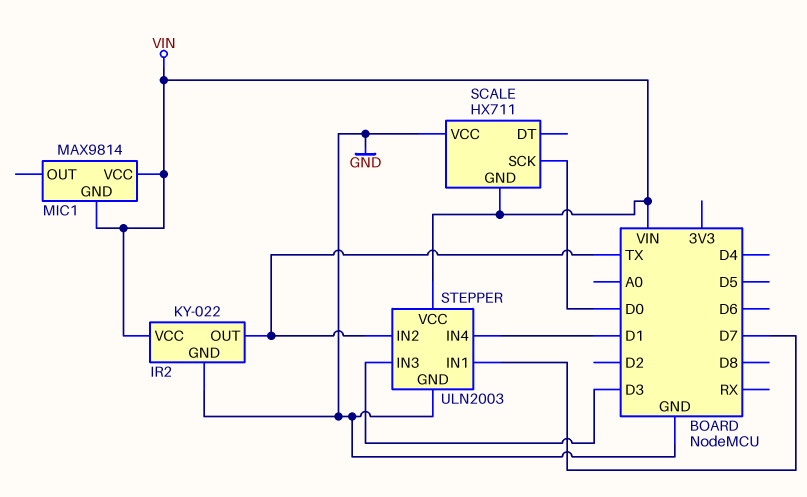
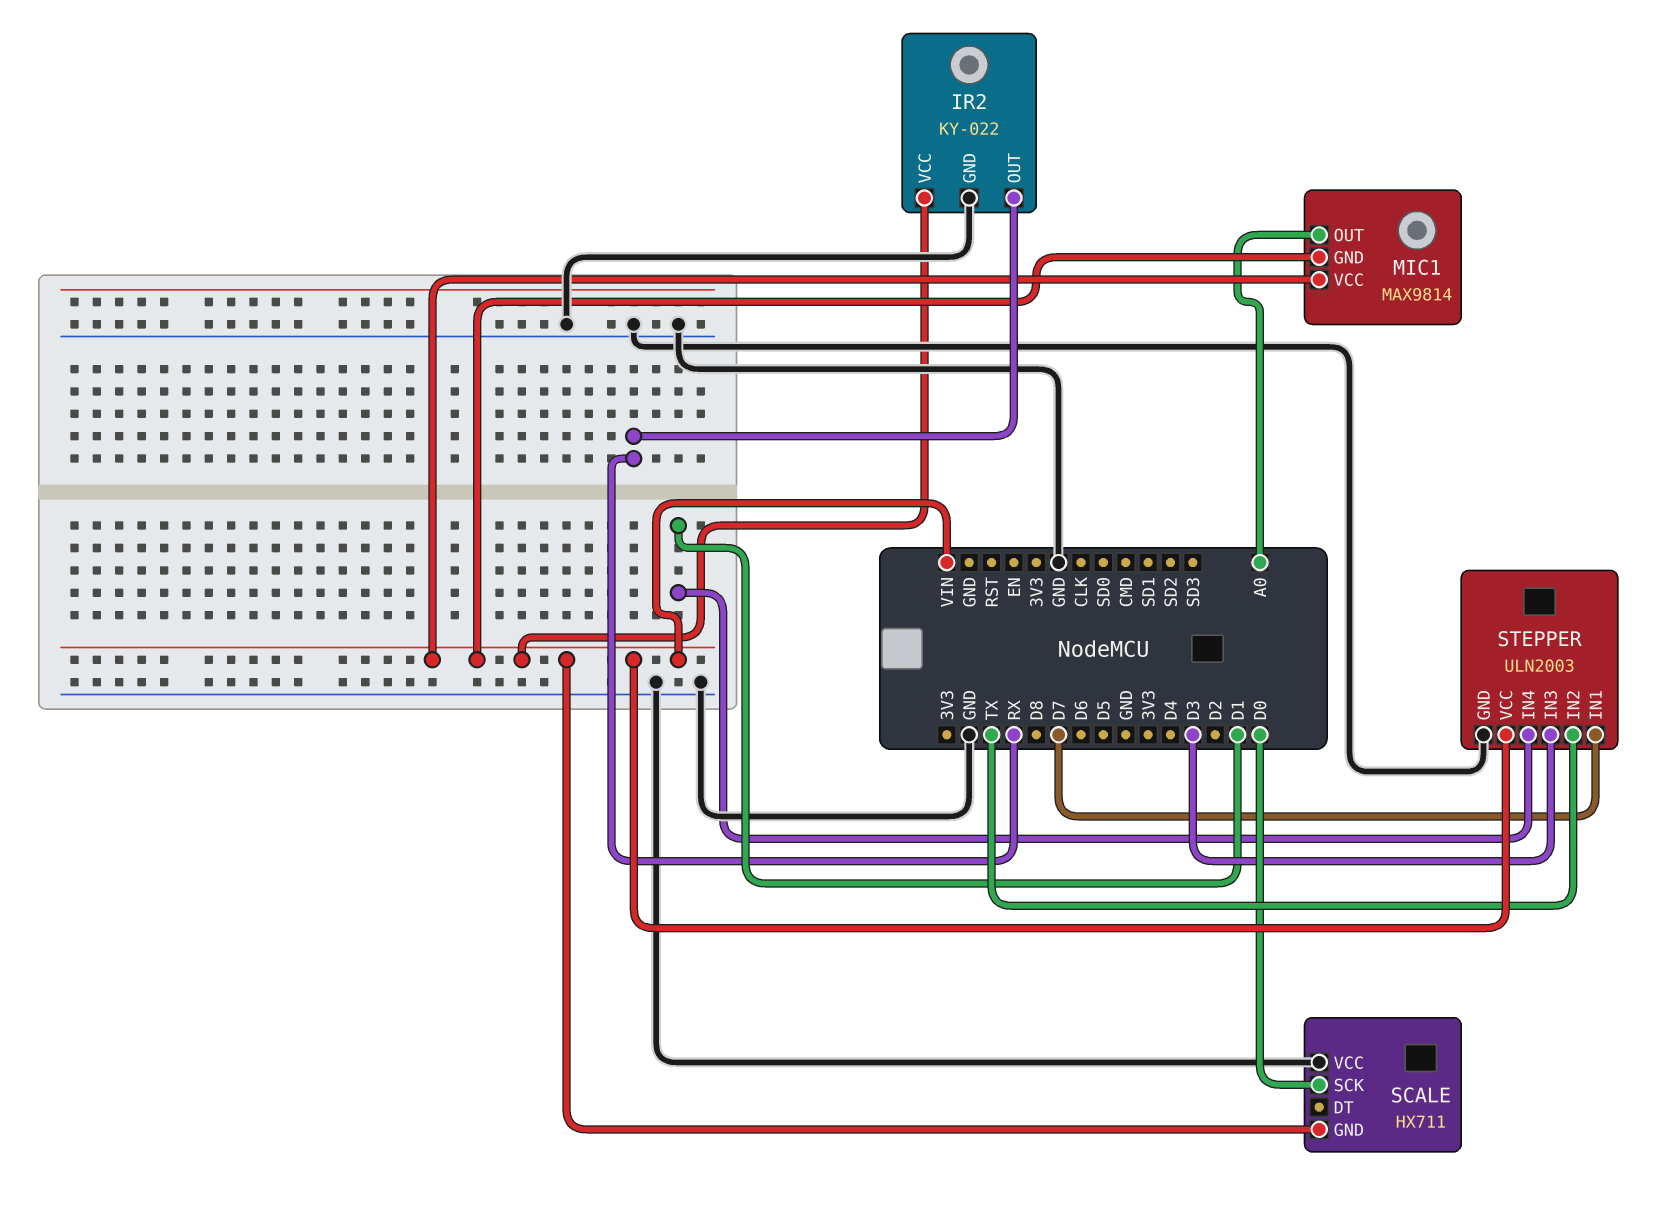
IR2 pin OUT: TX -> RX
MIC1 pin OUT: none -> A0

